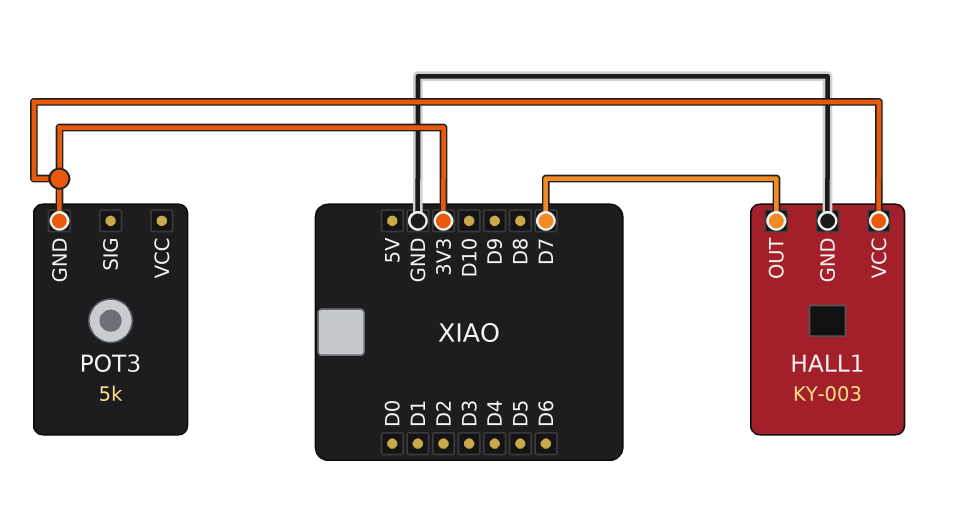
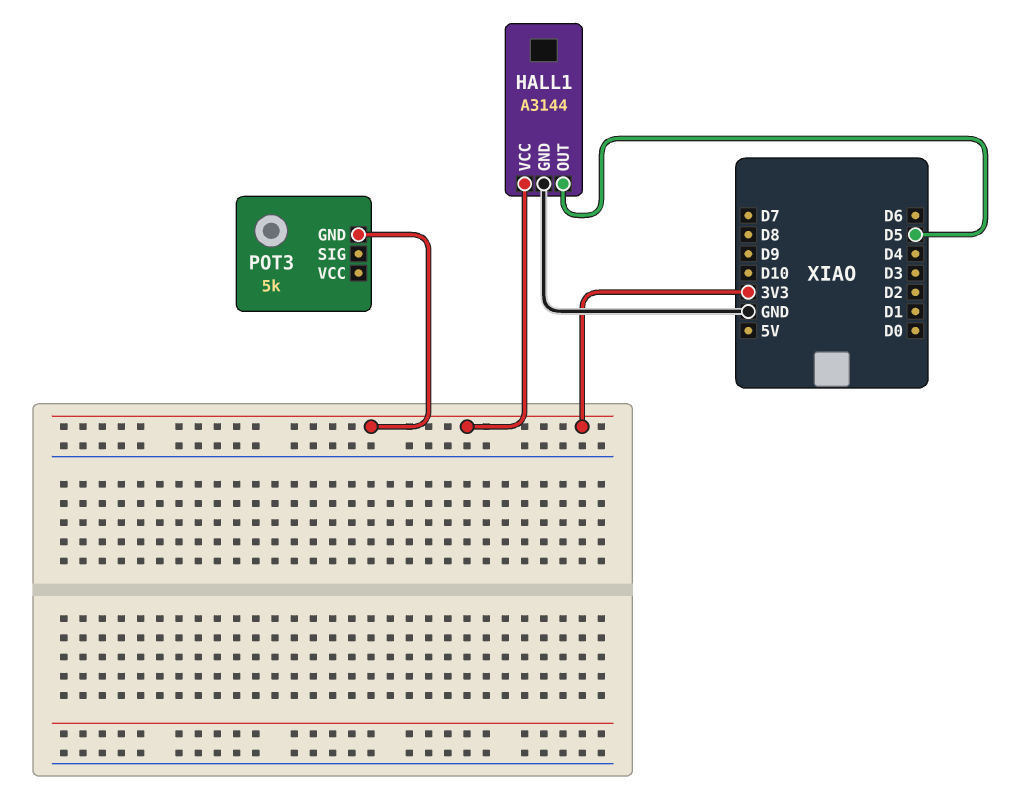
HALL1: KY-003 -> A3144
HALL1 pin OUT: D7 -> D5

